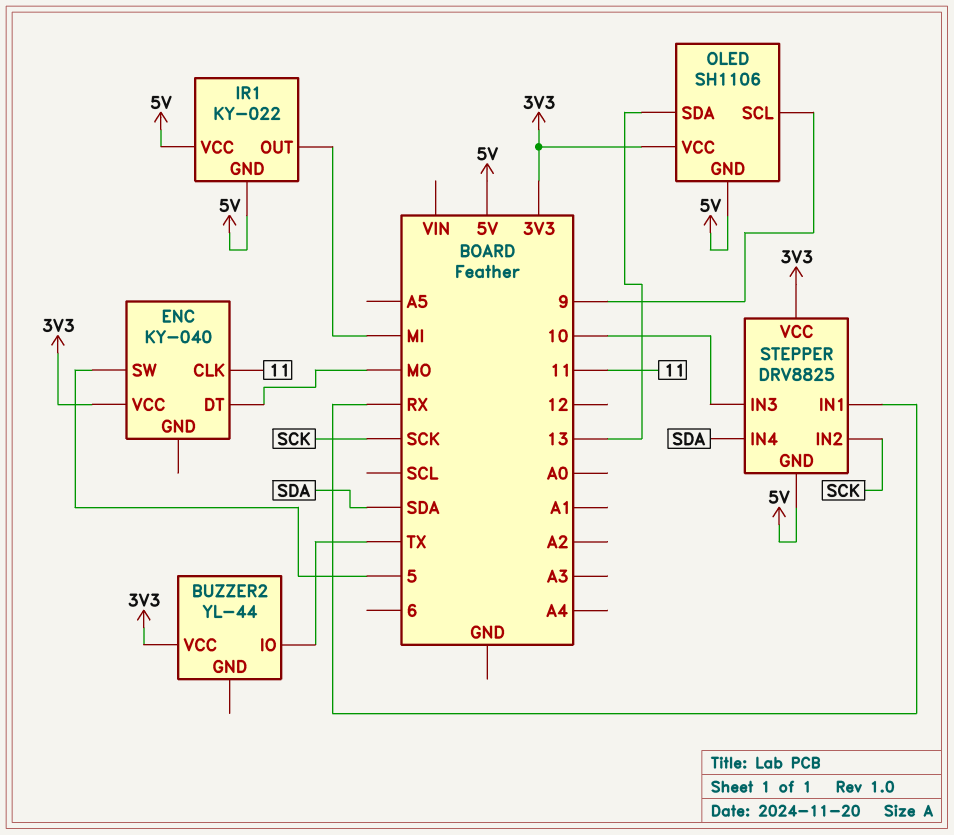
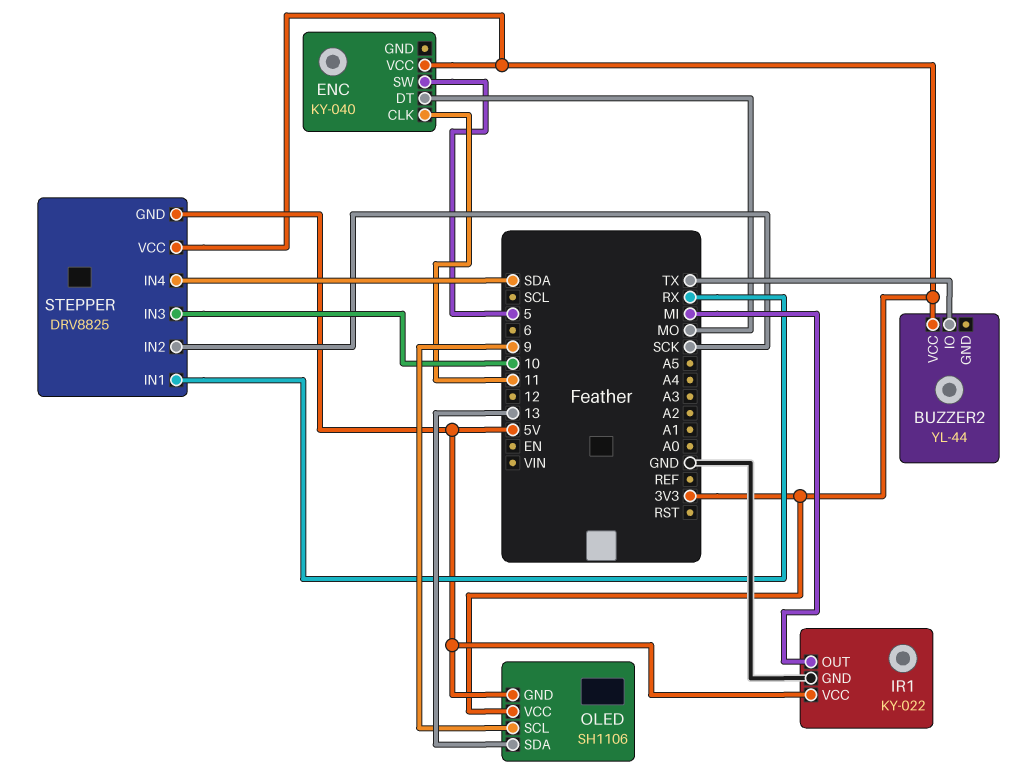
IR1 pin GND: 5V -> GND

